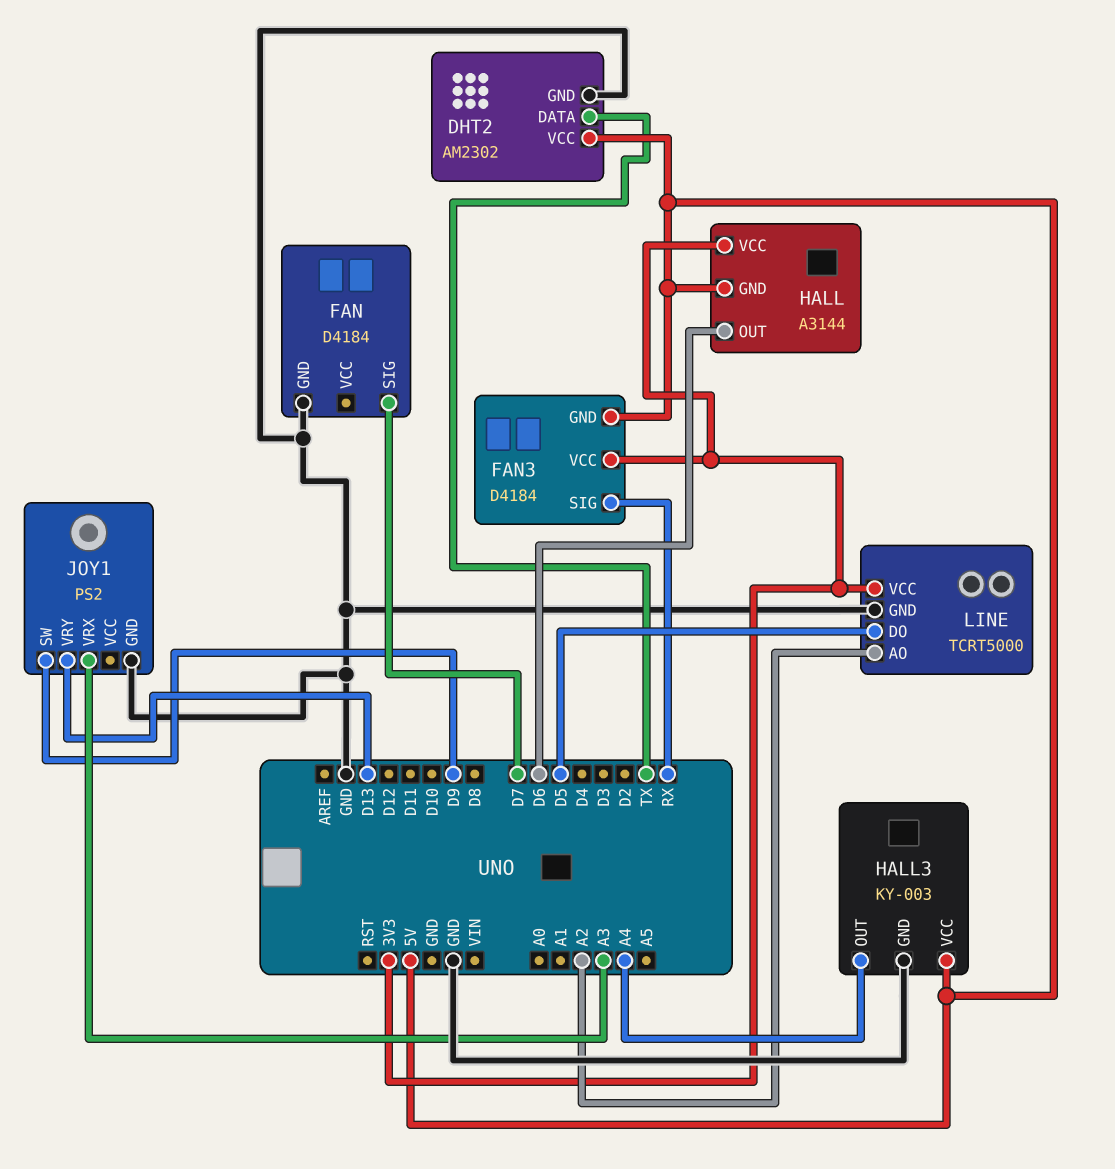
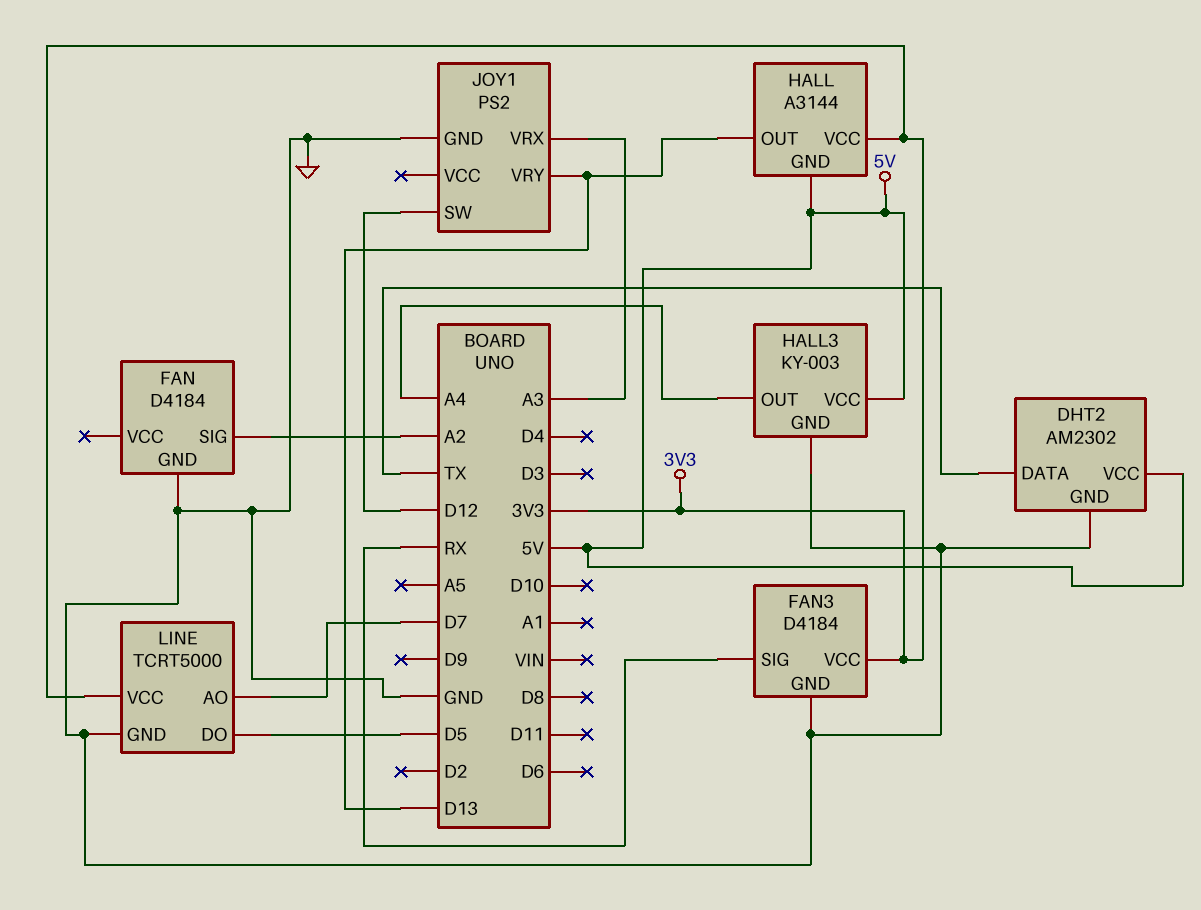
FAN pin SIG: D7 -> A2
FAN3 pin GND: 5V -> GND
HALL pin OUT: D6 -> D13
JOY1 pin SW: D9 -> D12
LINE pin AO: A2 -> D7

